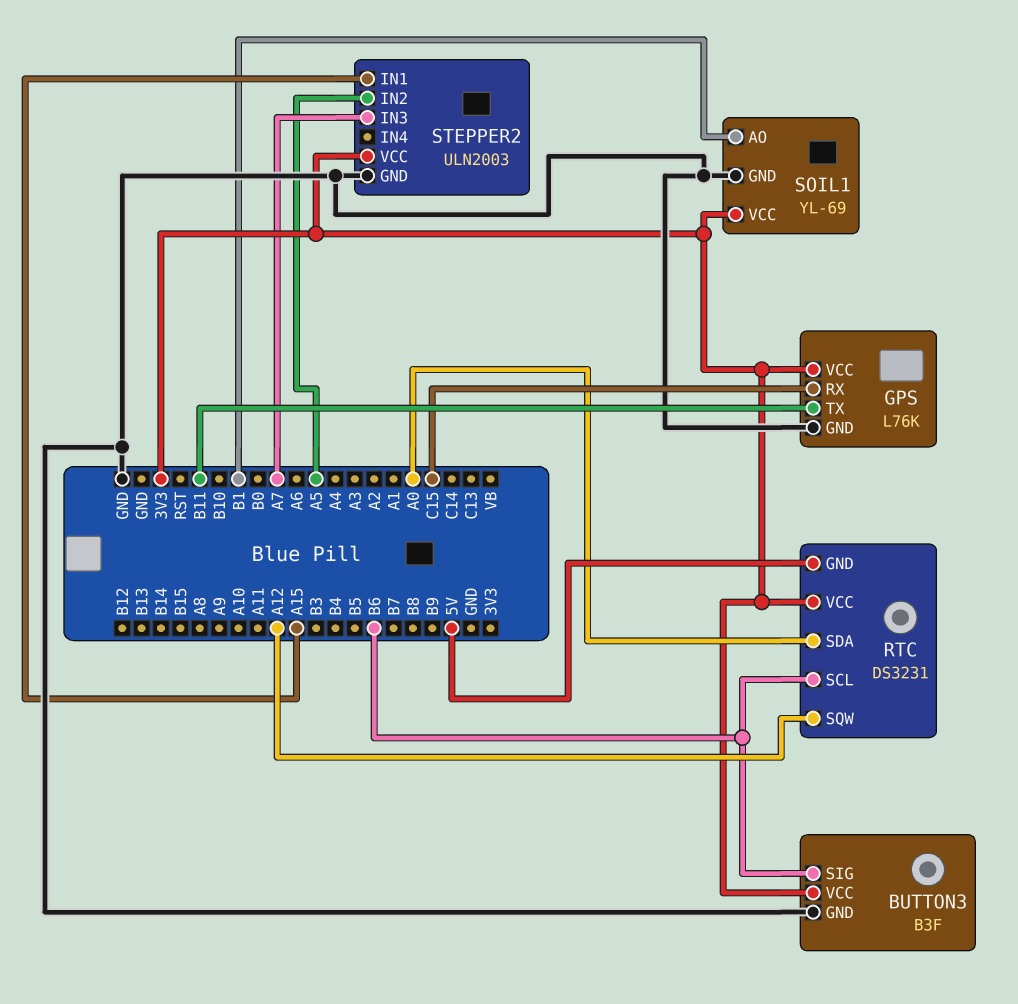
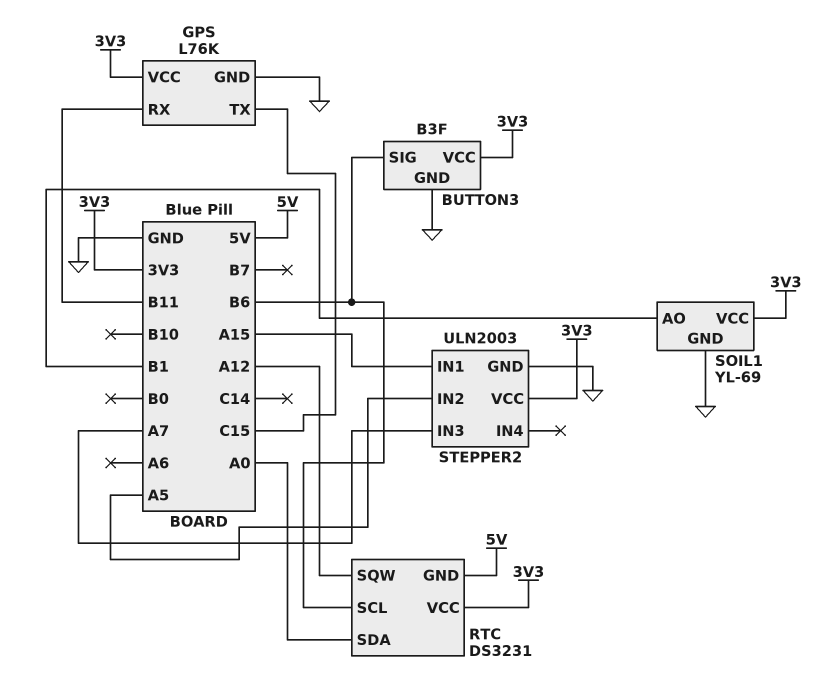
GPS pin RX: C15 -> B11
GPS pin TX: B11 -> C15

